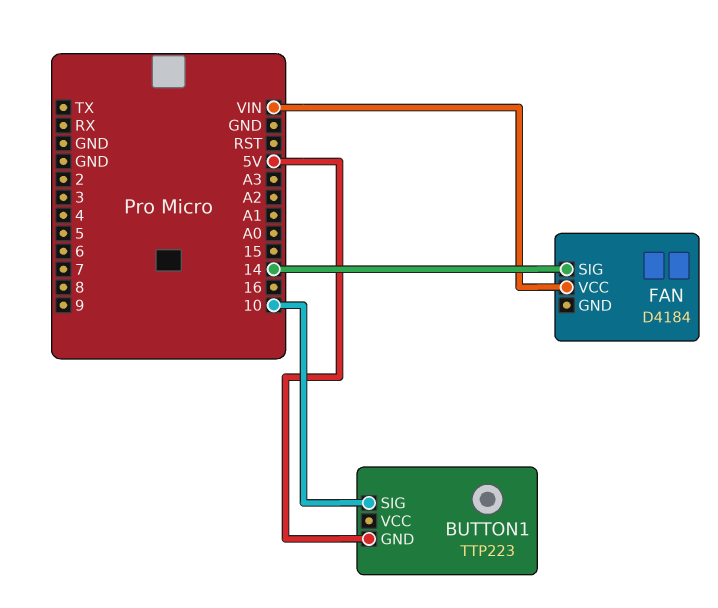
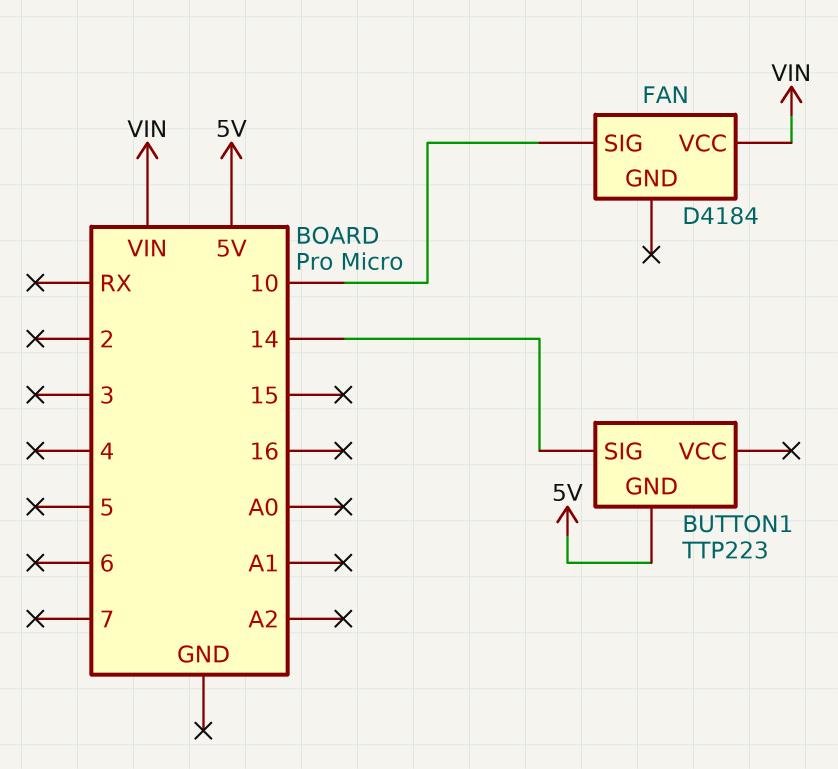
BUTTON1 pin SIG: 10 -> 14
FAN pin SIG: 14 -> 10

